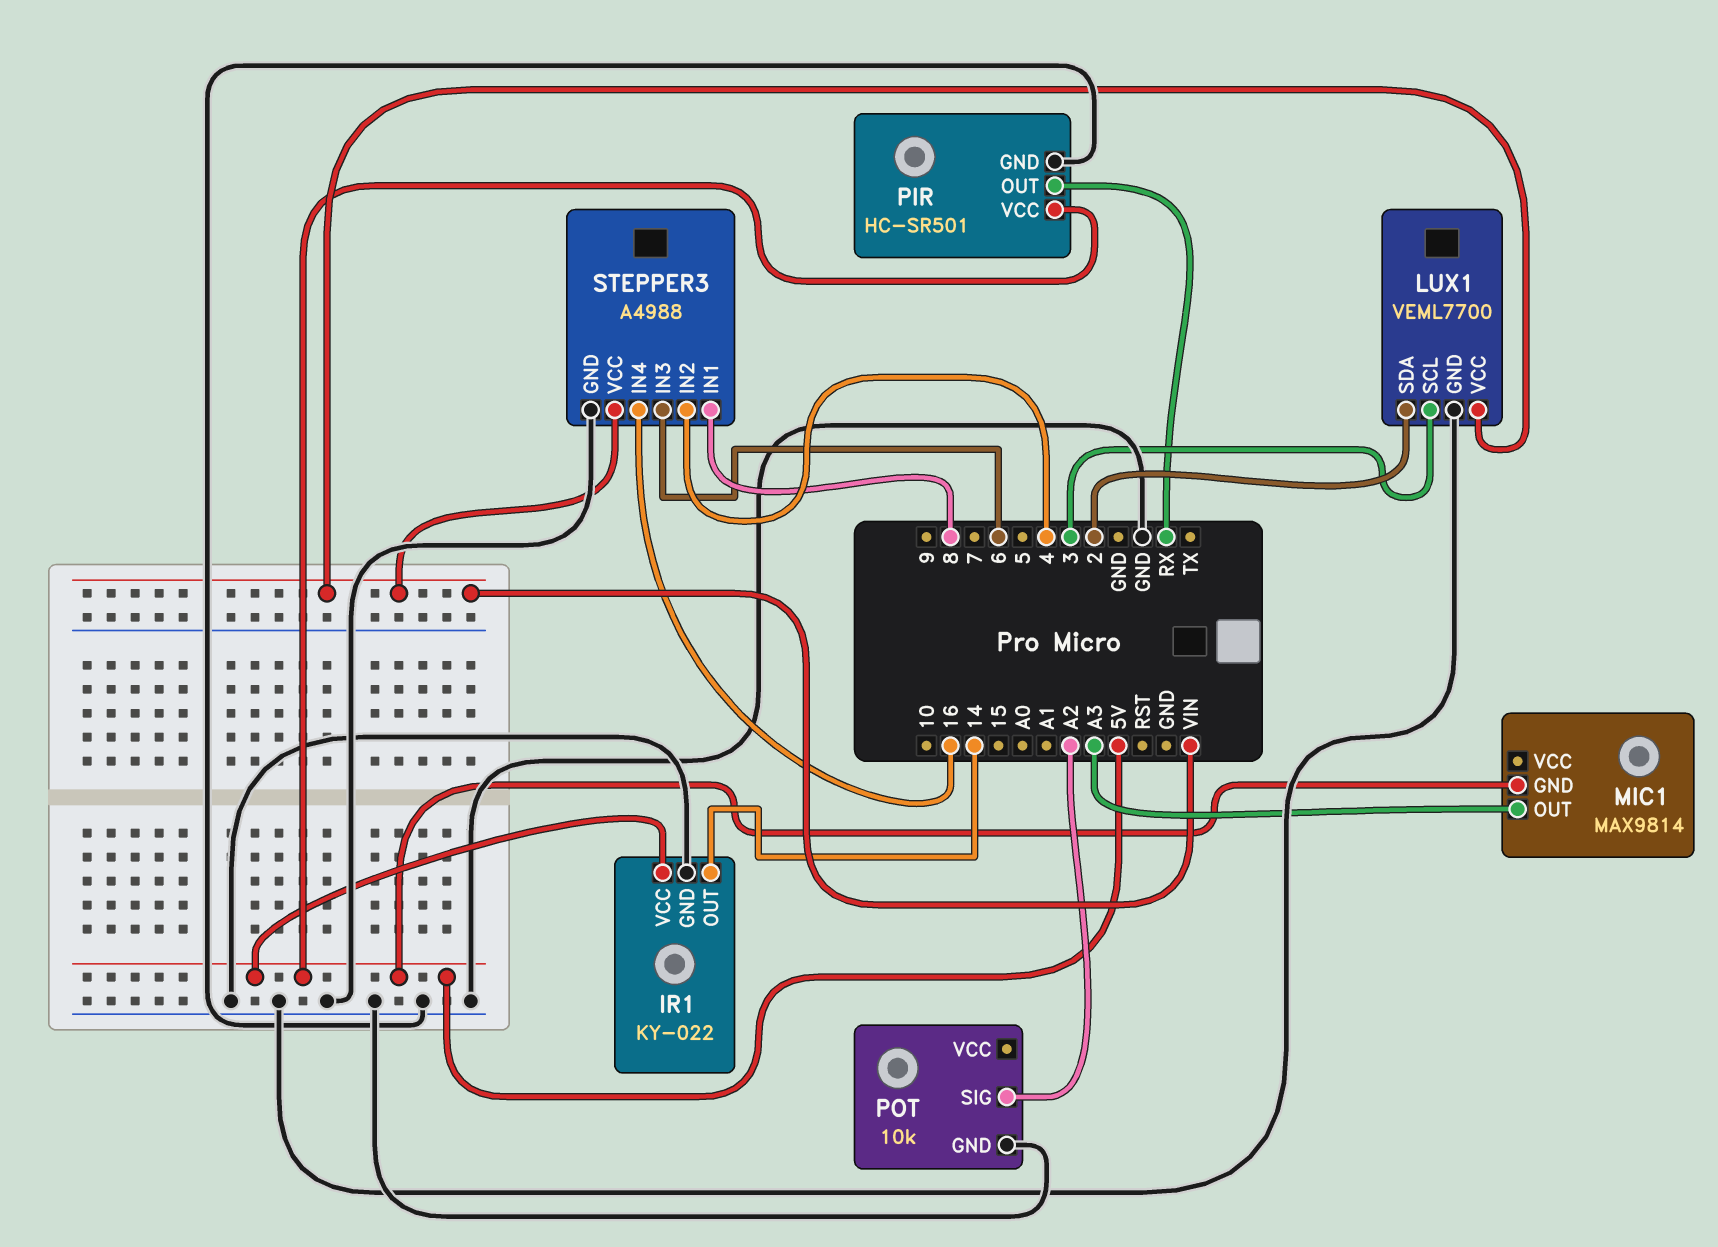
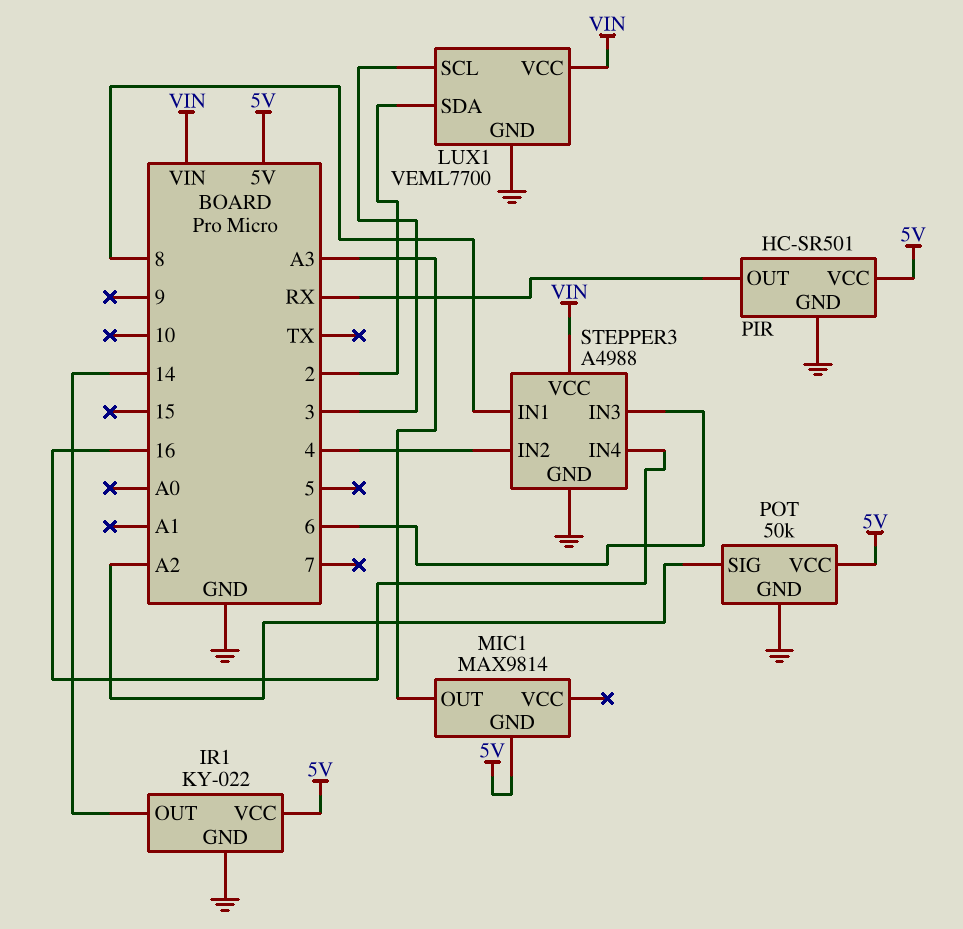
POT: 10k -> 50k
POT pin VCC: none -> 5V

